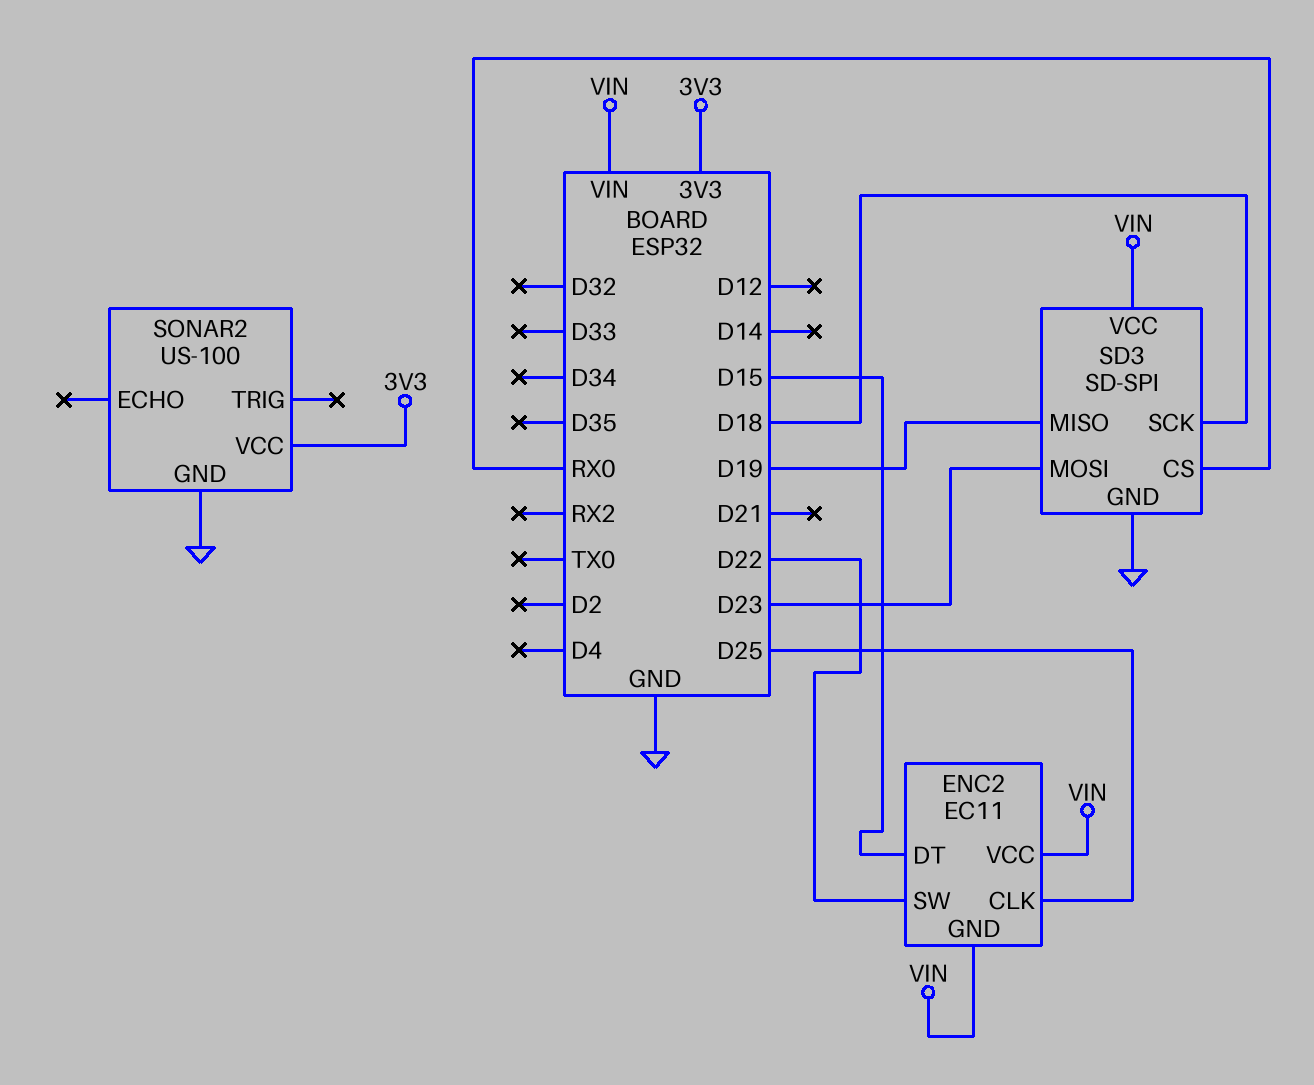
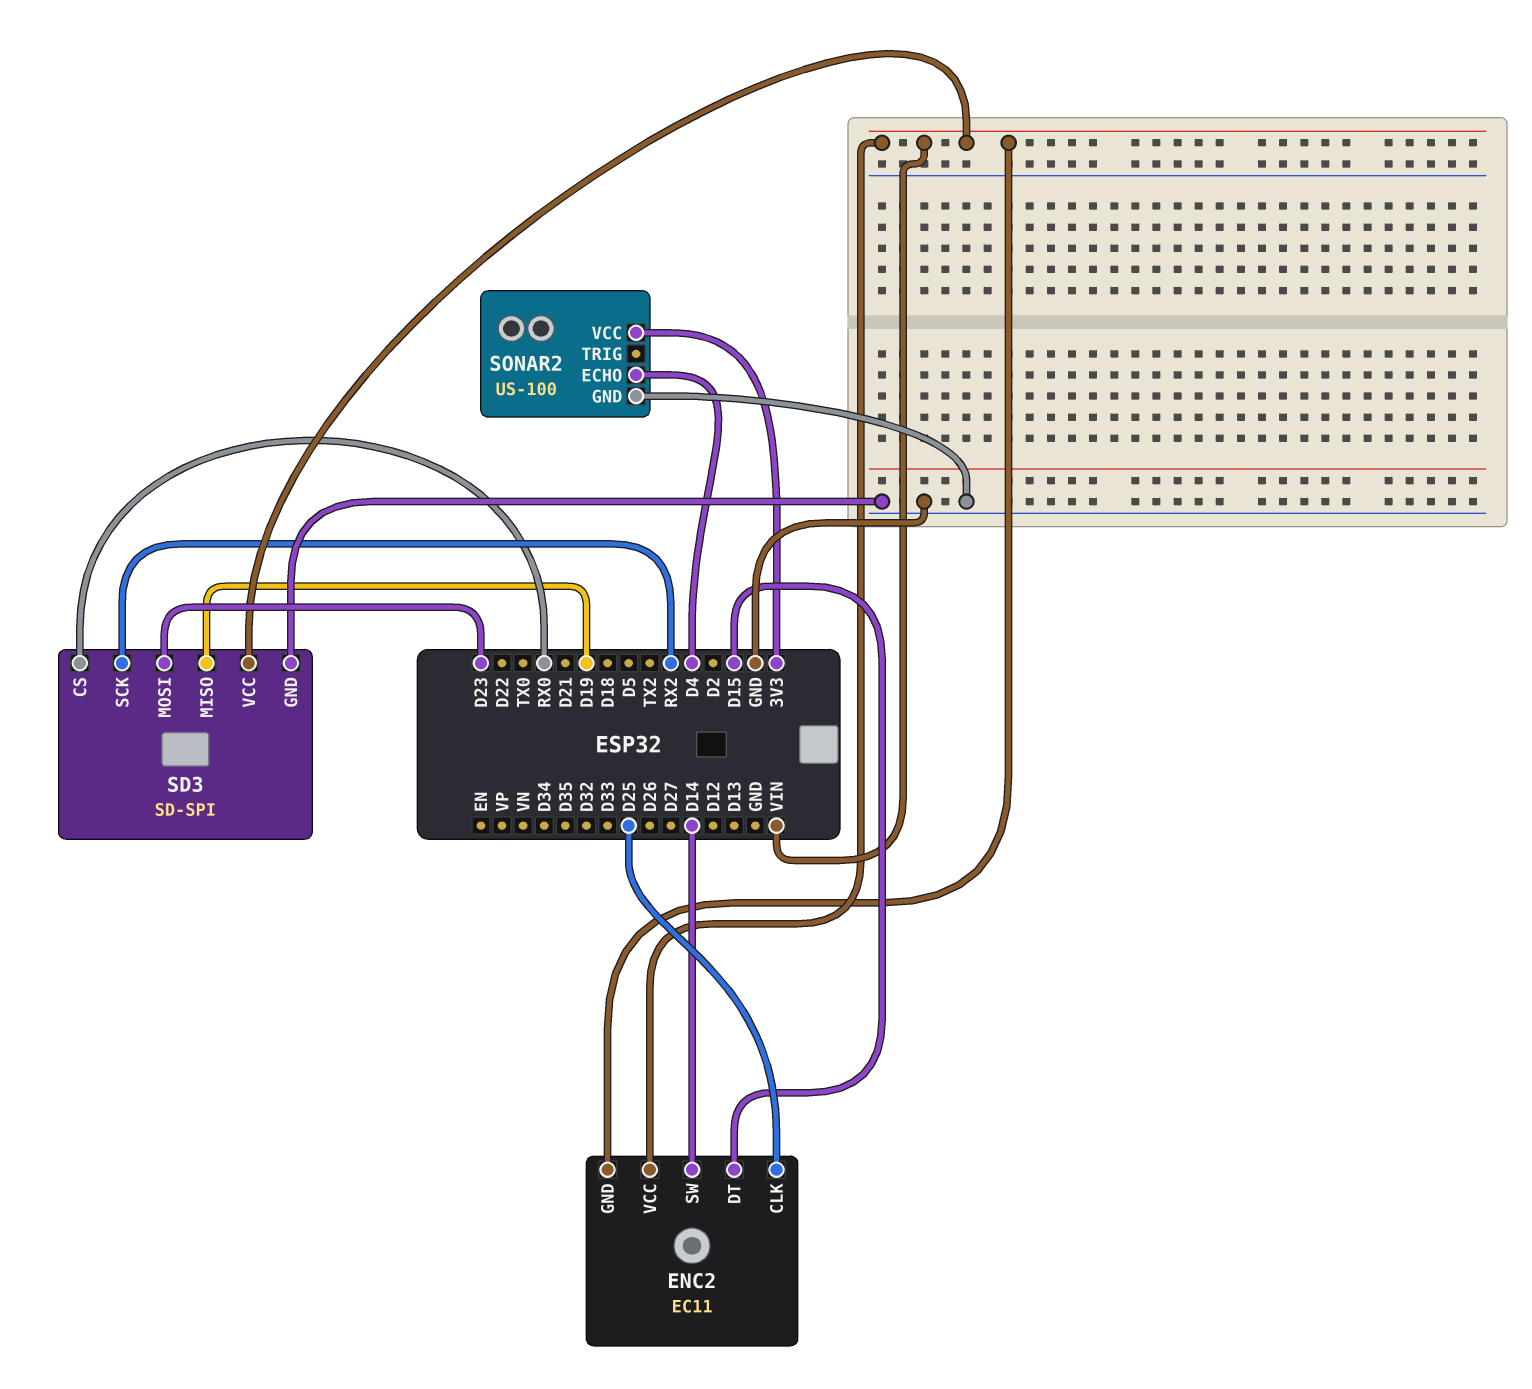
ENC2 pin SW: D22 -> D14
SD3 pin SCK: D18 -> RX2
SONAR2 pin ECHO: none -> D4

